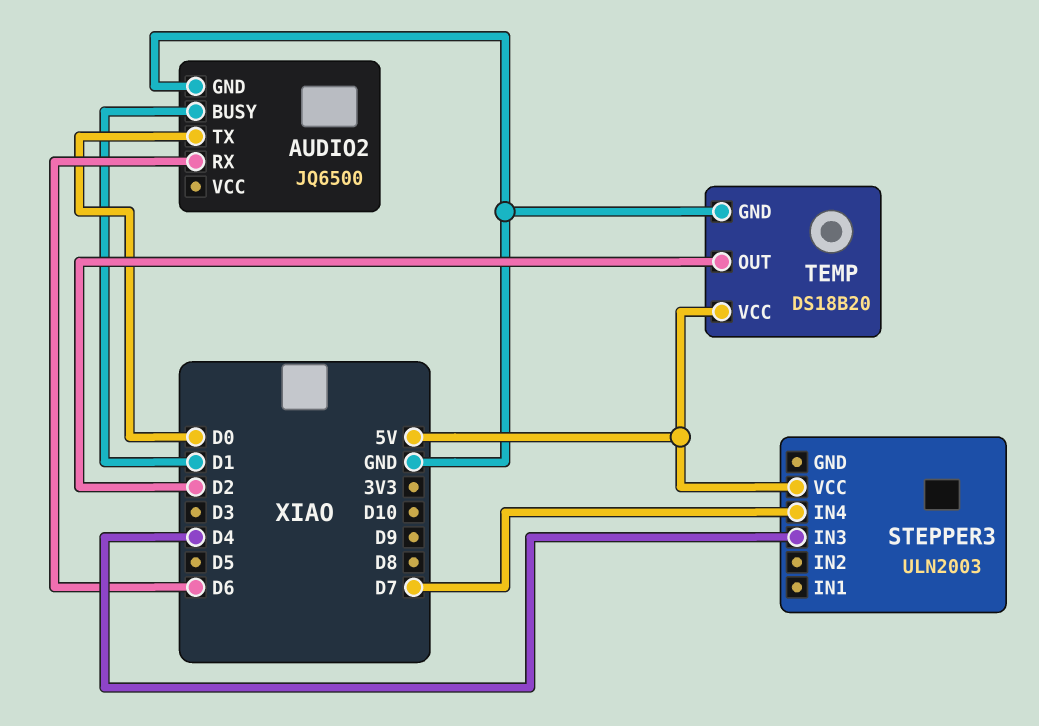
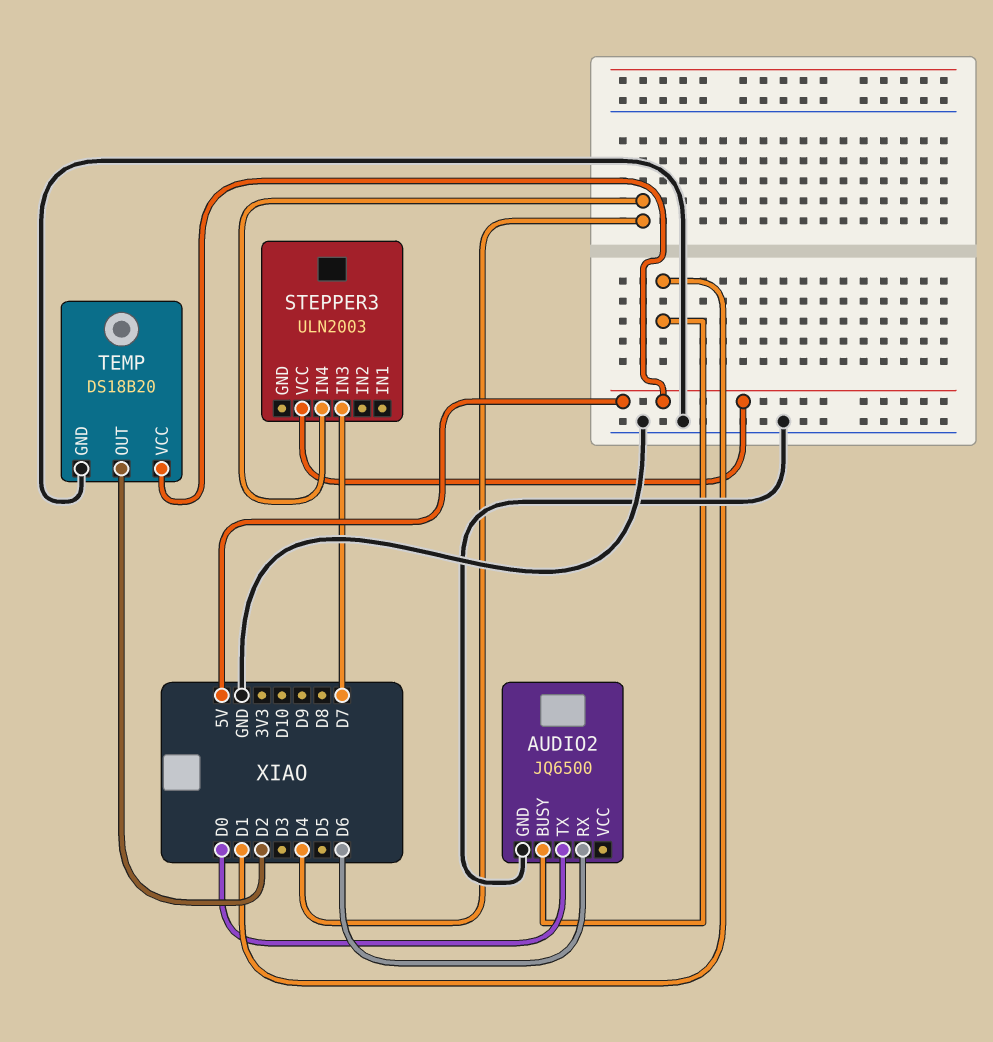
STEPPER3 pin IN3: D4 -> D7
STEPPER3 pin IN4: D7 -> D4

